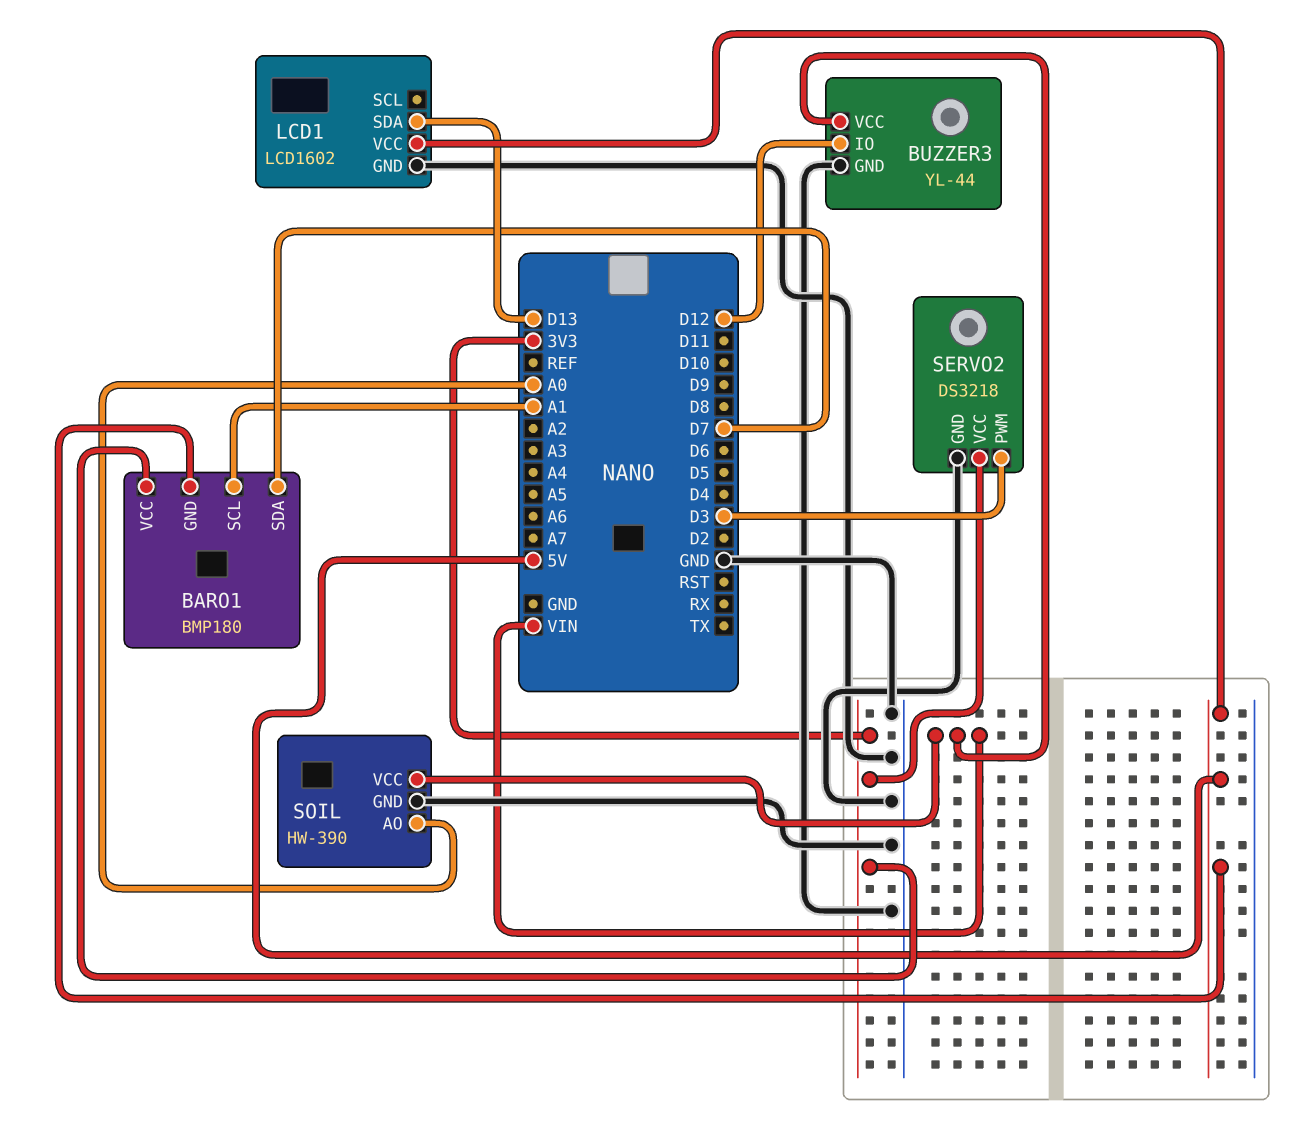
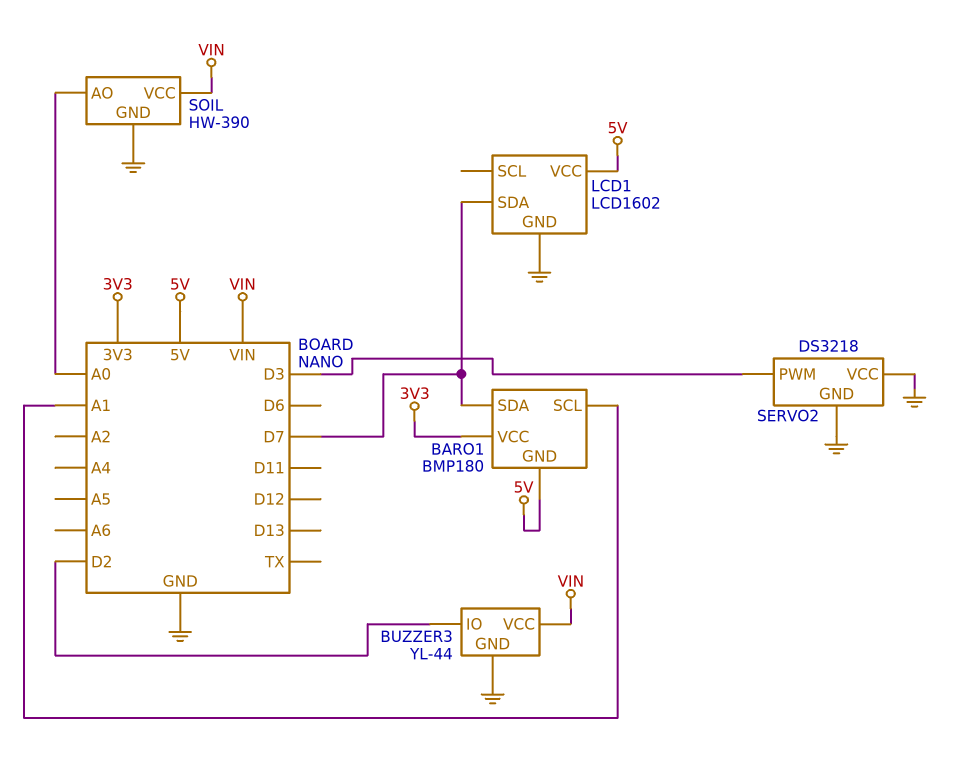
BUZZER3 pin IO: D12 -> D2
LCD1 pin SDA: D13 -> D7
SERVO2 pin VCC: 3V3 -> GND

